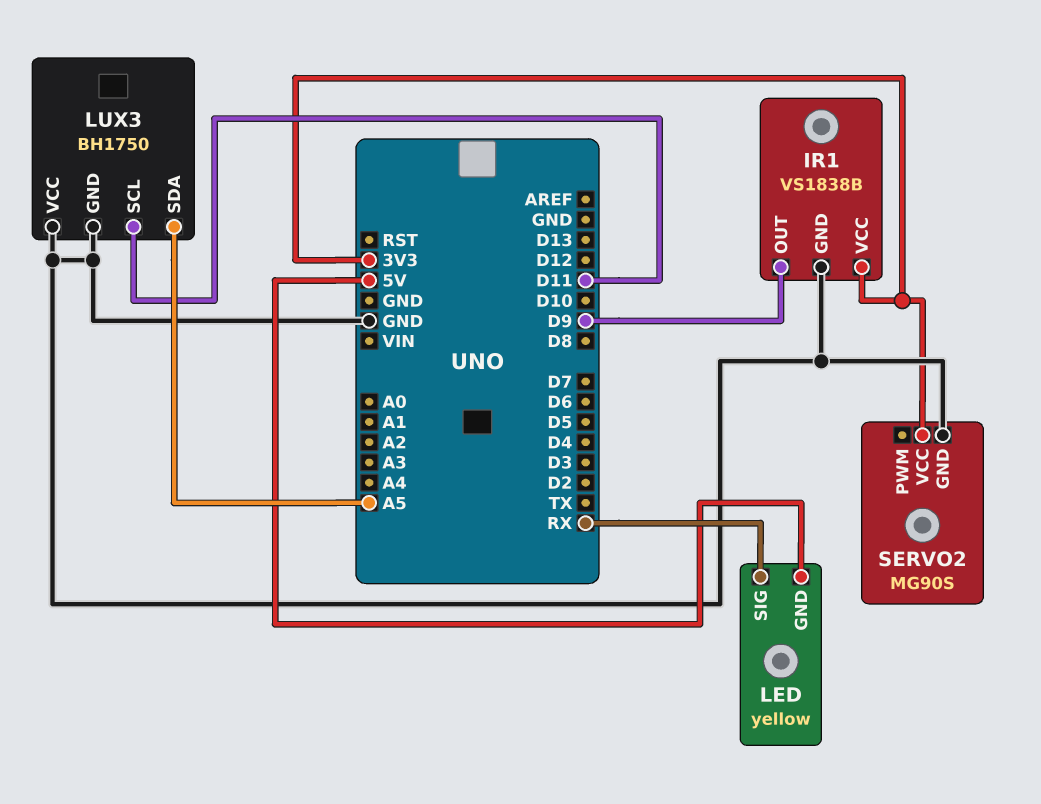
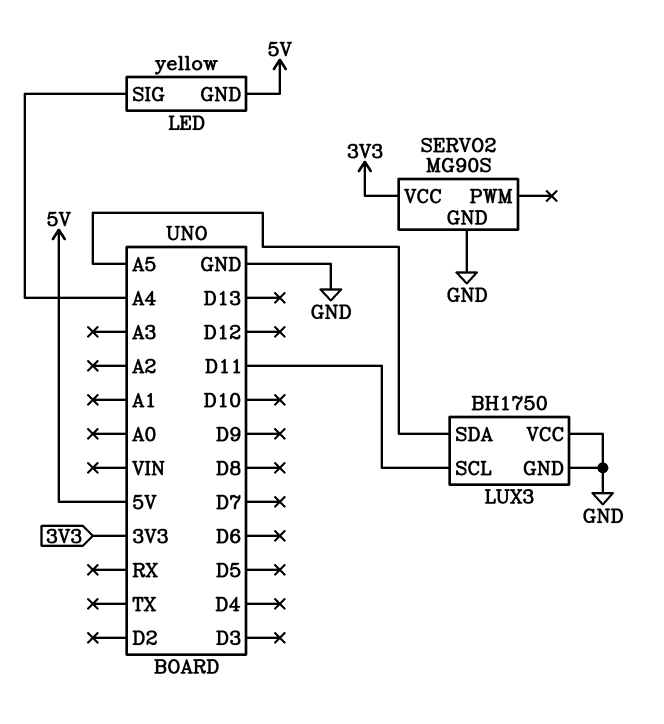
IR1: VS1838B -> none
IR1 pin GND: GND -> none
IR1 pin OUT: D9 -> none
IR1 pin VCC: 3V3 -> none
LED pin SIG: RX -> A4

